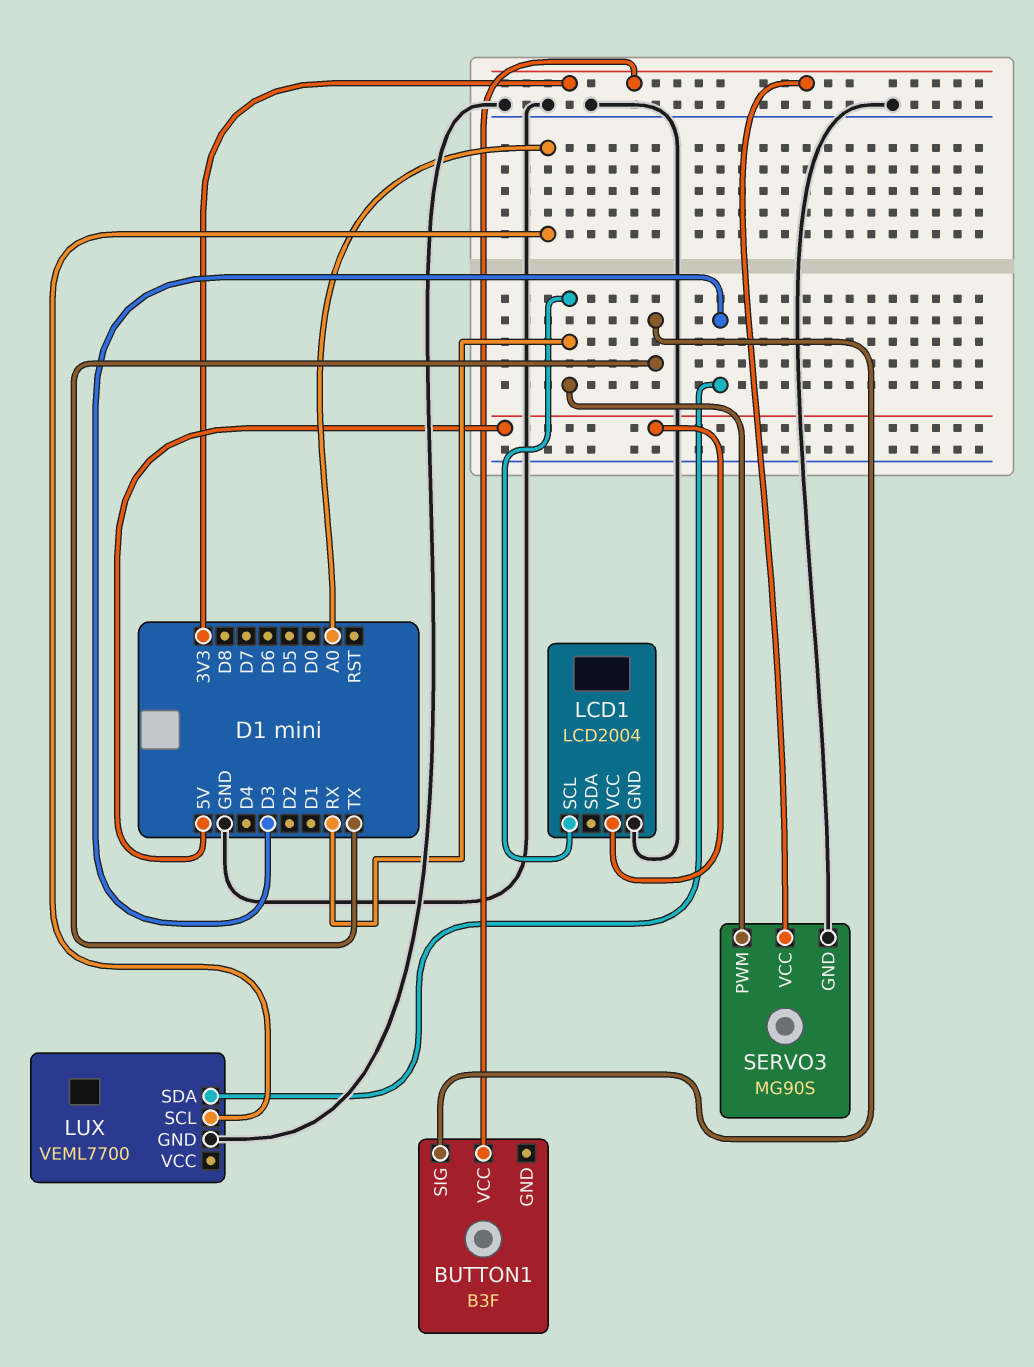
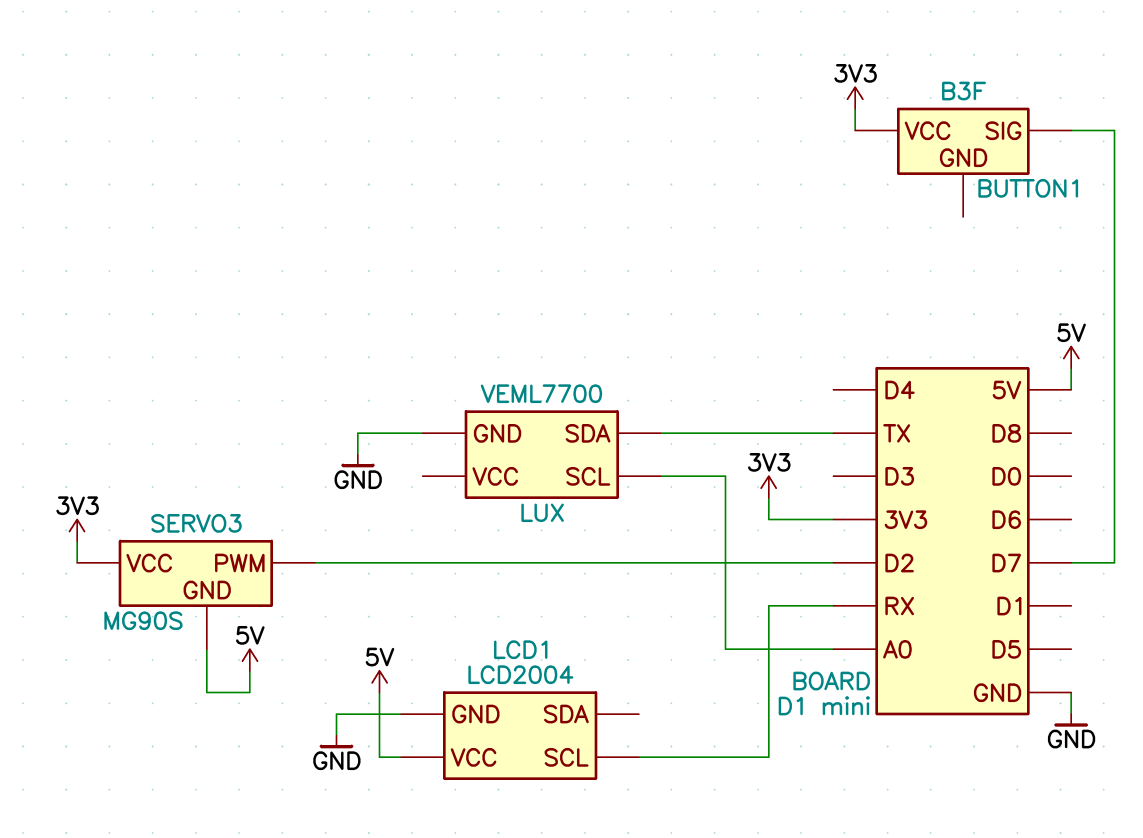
BUTTON1 pin SIG: TX -> D7
LUX pin SDA: D3 -> TX
SERVO3 pin GND: GND -> 5V
SERVO3 pin PWM: RX -> D2

